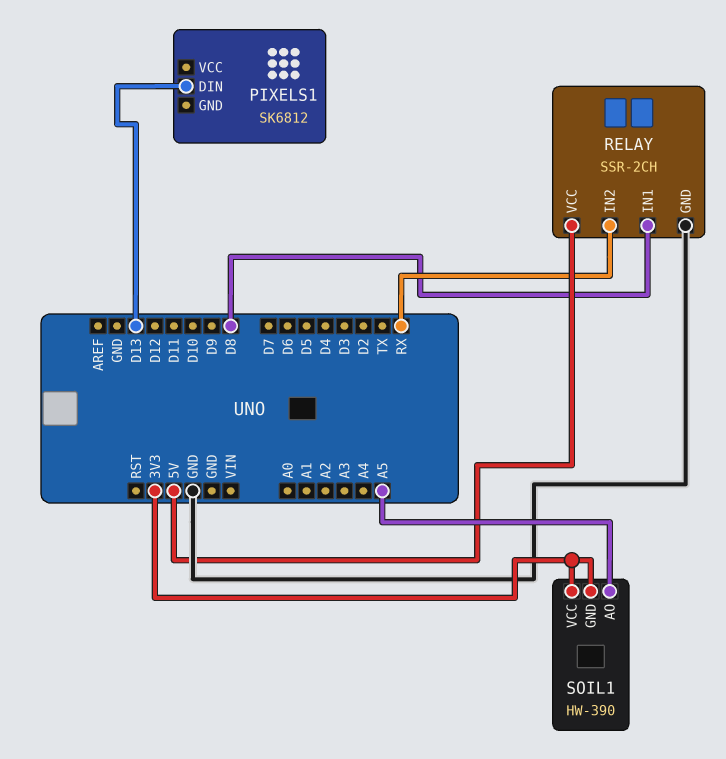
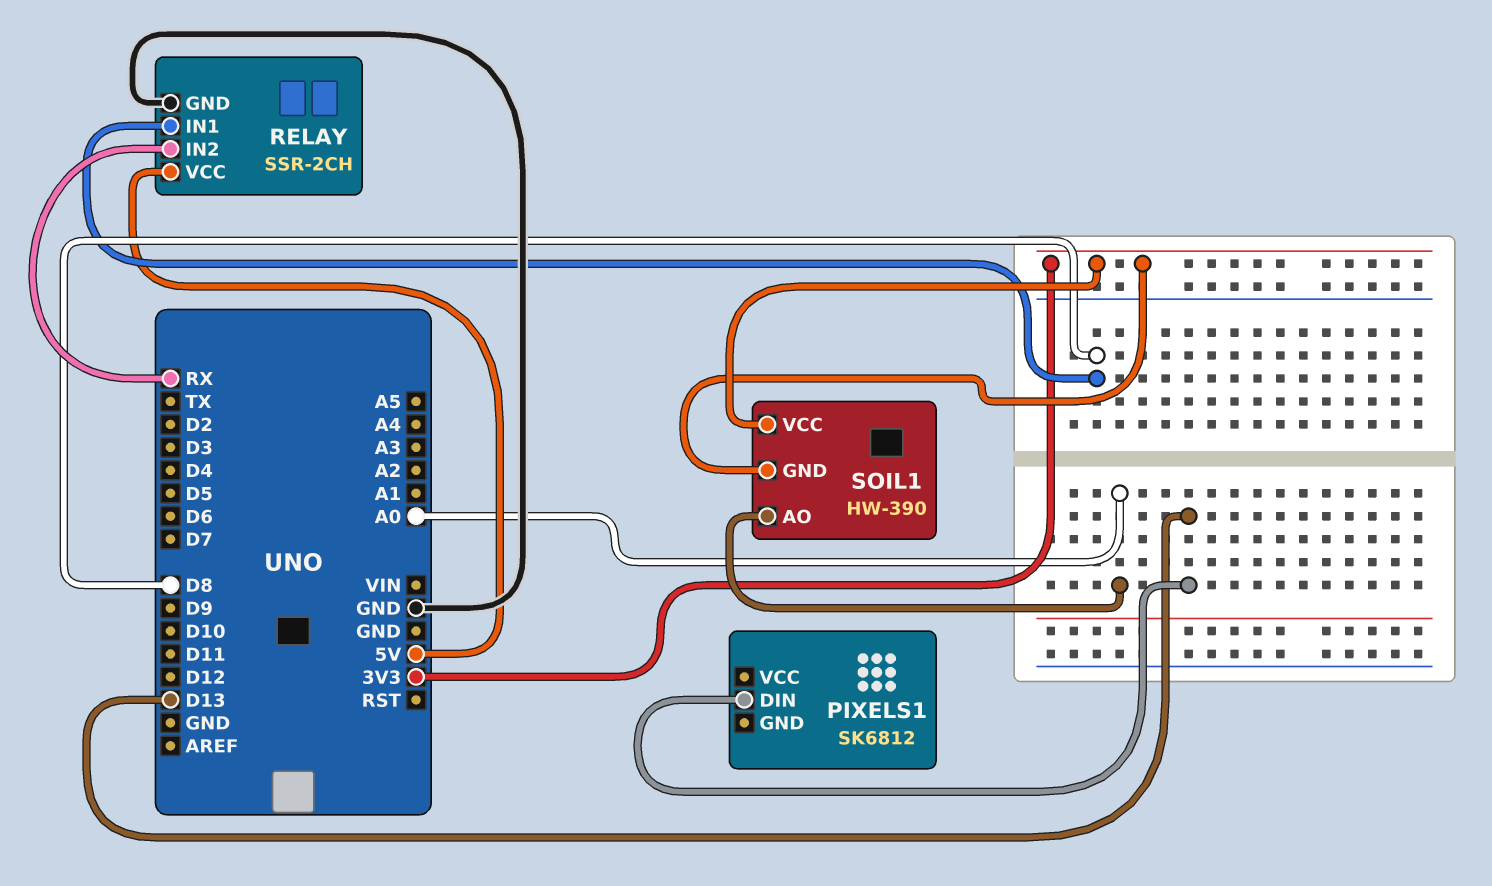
SOIL1 pin AO: A5 -> A0

